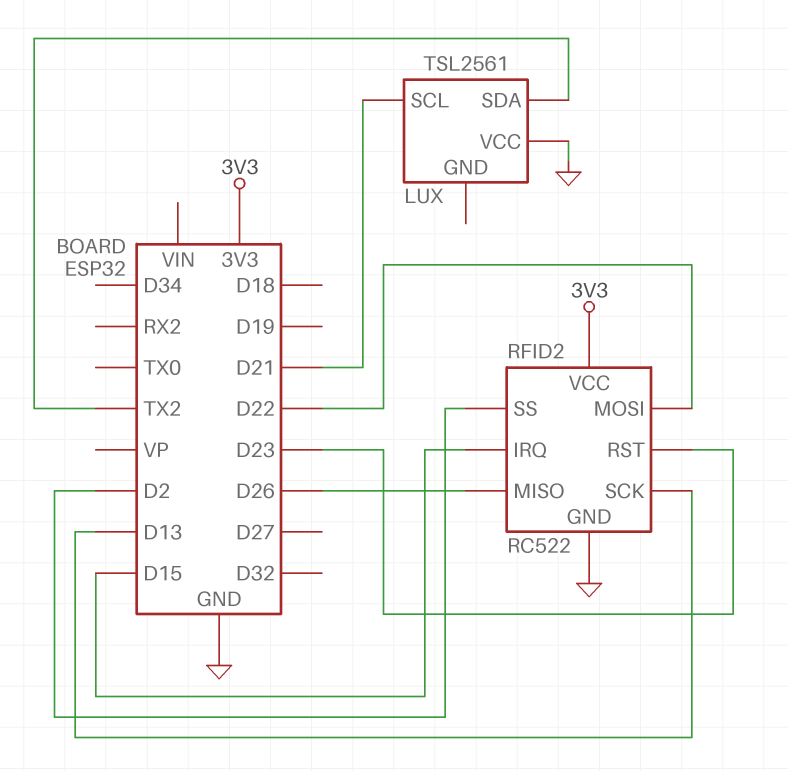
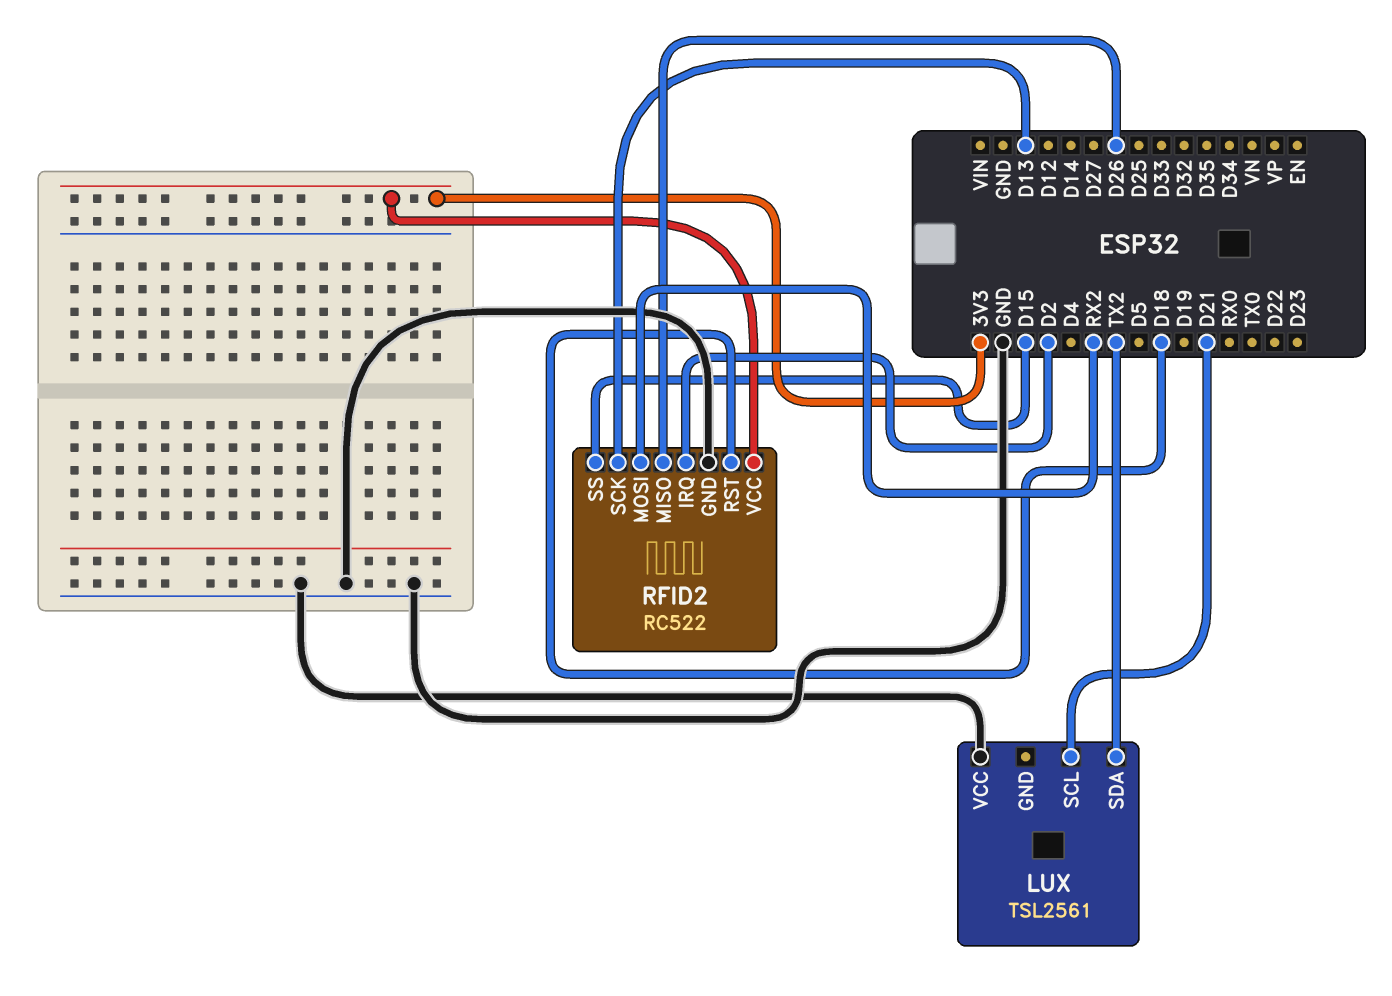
RFID2 pin IRQ: D15 -> D2
RFID2 pin MOSI: D22 -> RX2
RFID2 pin RST: D23 -> D18
RFID2 pin SS: D2 -> D15

